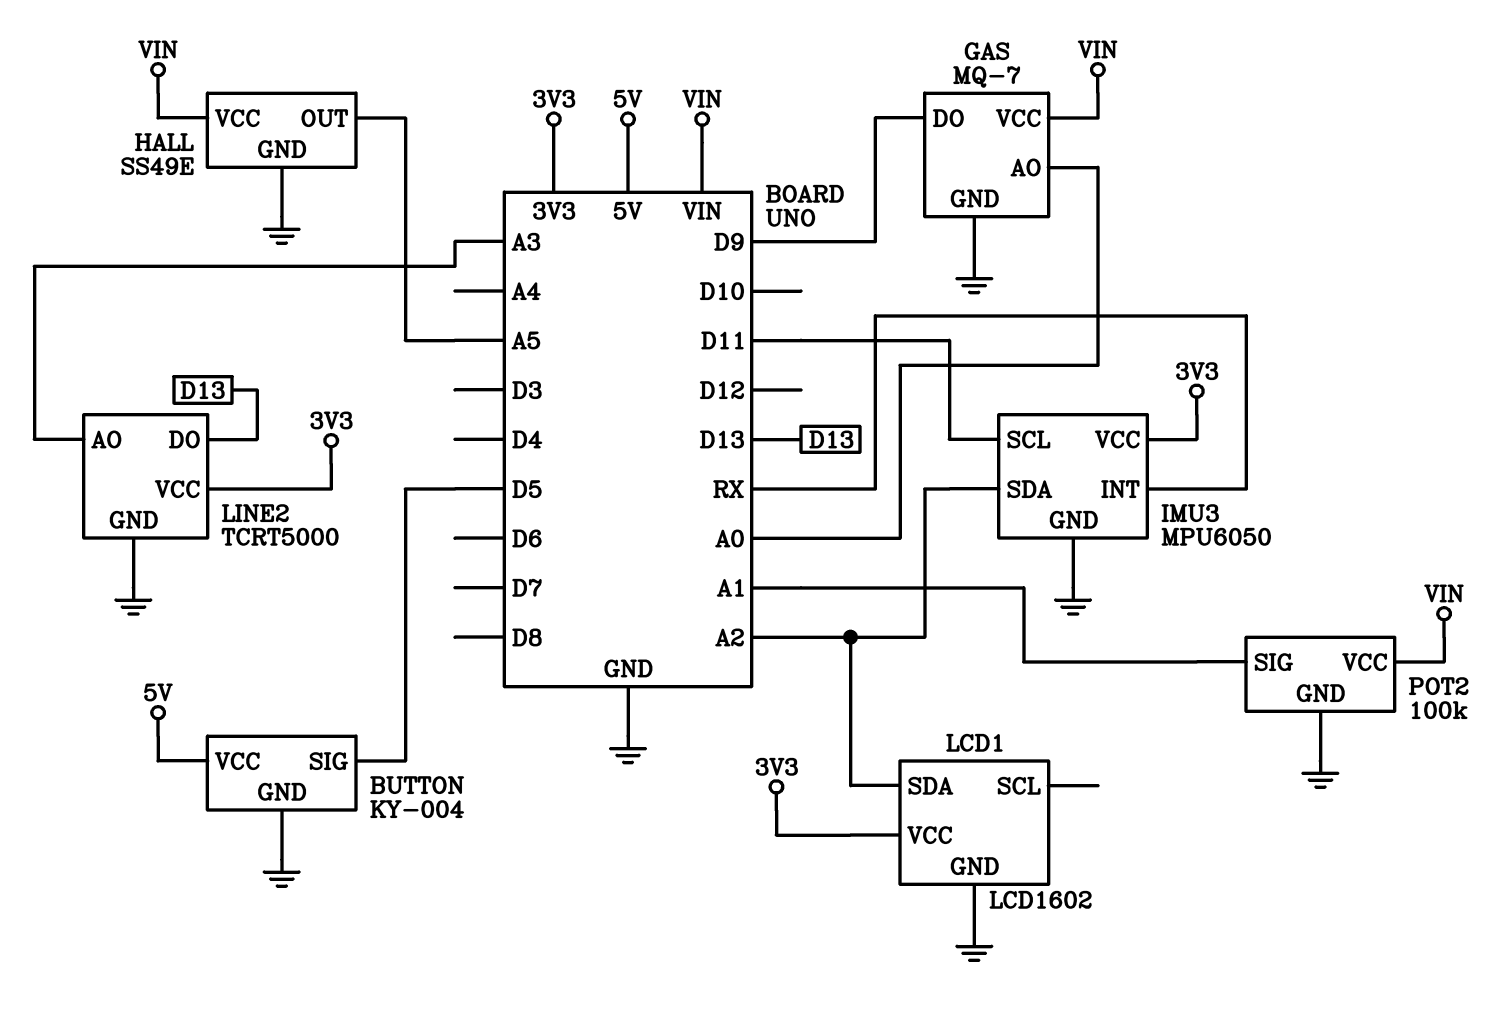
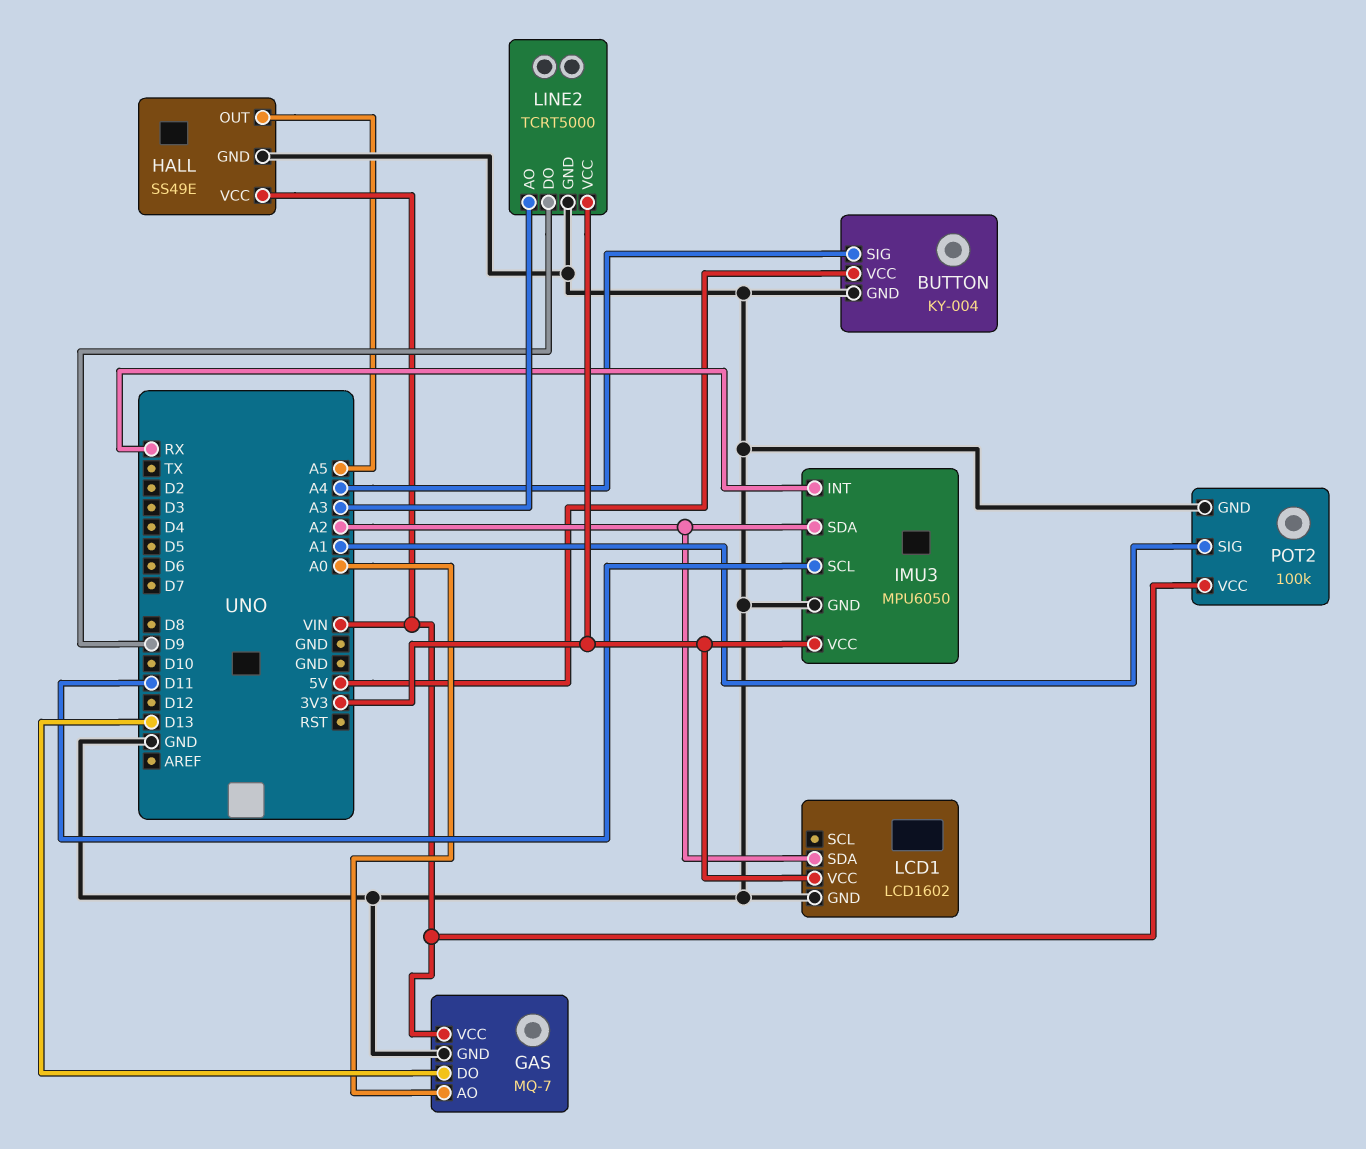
BUTTON pin SIG: D5 -> A4
GAS pin DO: D9 -> D13
LINE2 pin DO: D13 -> D9

